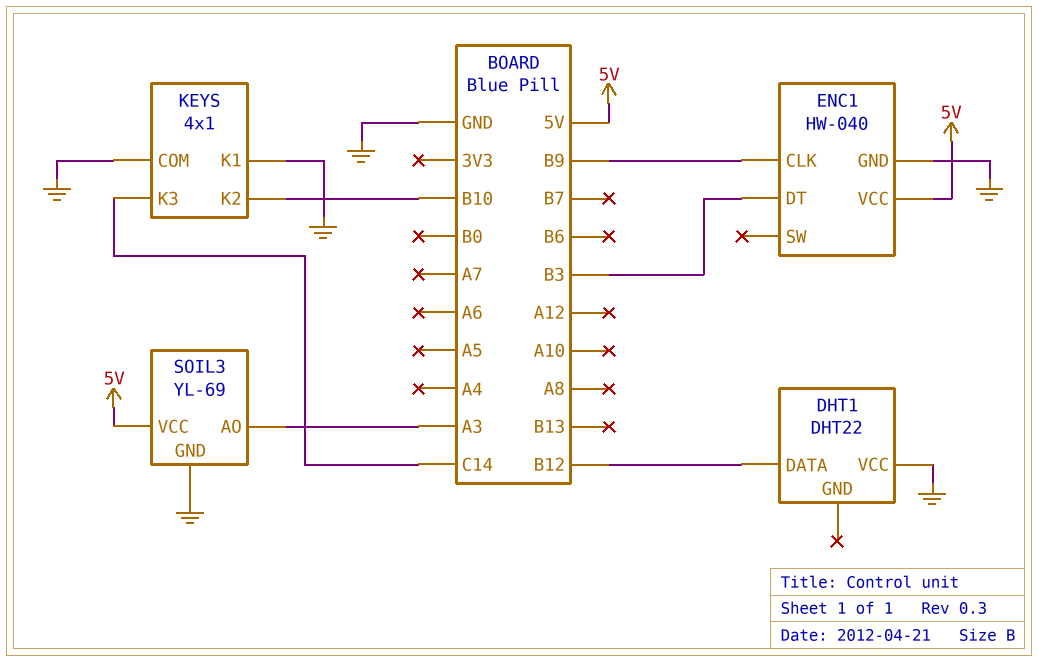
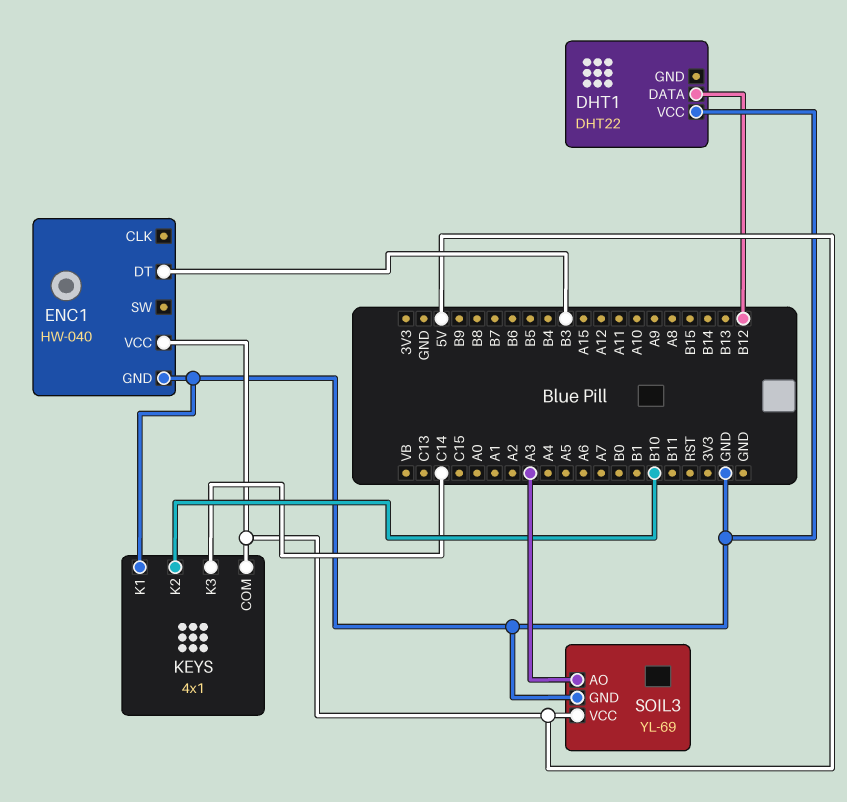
ENC1 pin CLK: B9 -> none
KEYS pin COM: GND -> 5V

